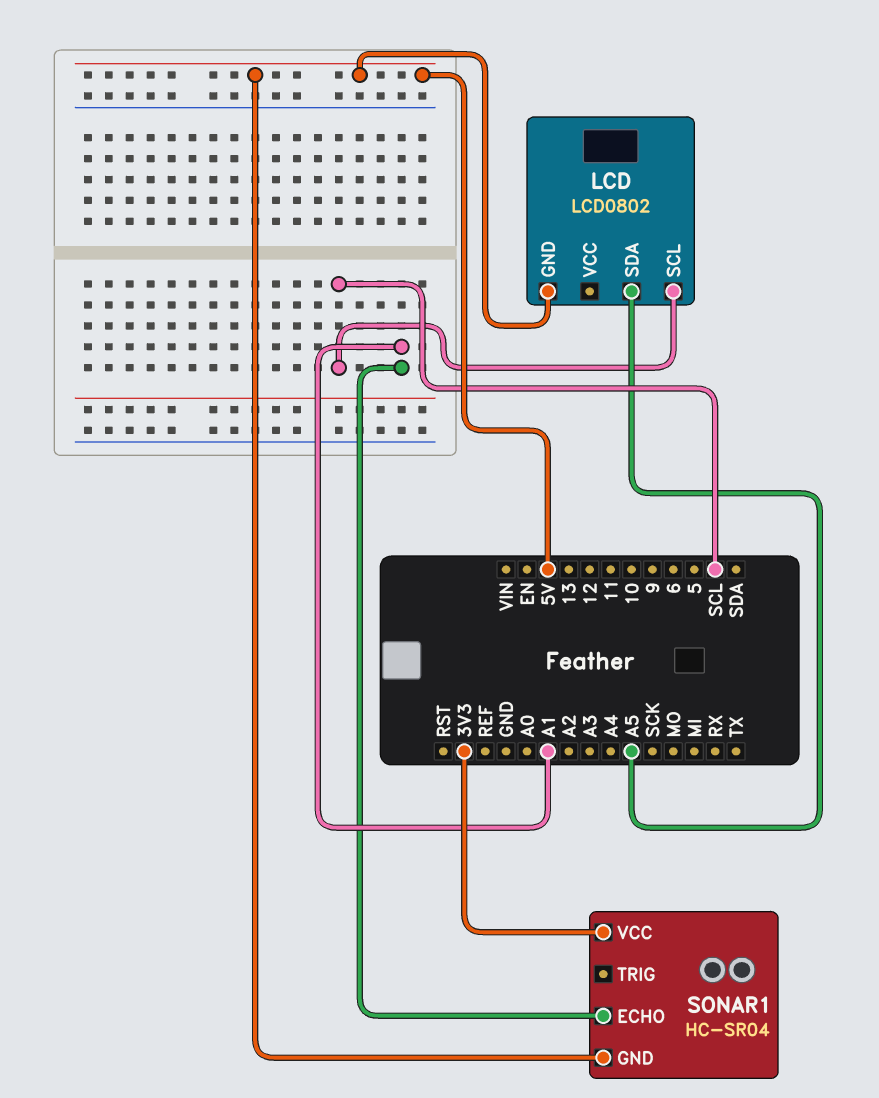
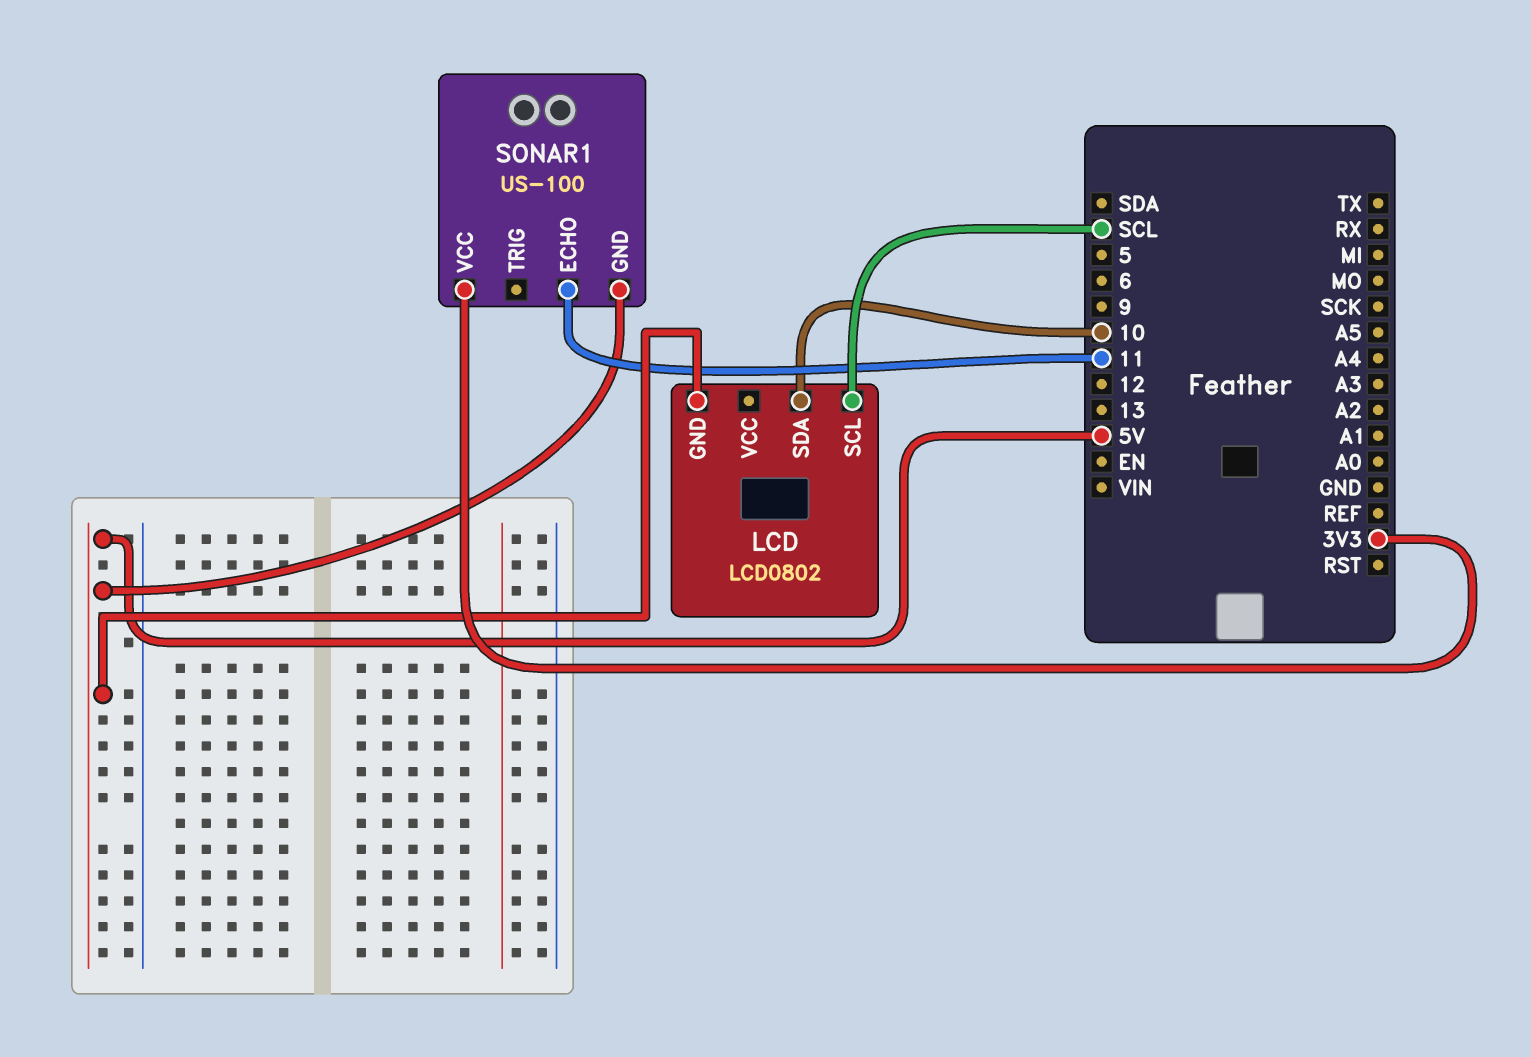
LCD pin SDA: A5 -> 10
SONAR1: HC-SR04 -> US-100
SONAR1 pin ECHO: A1 -> 11

